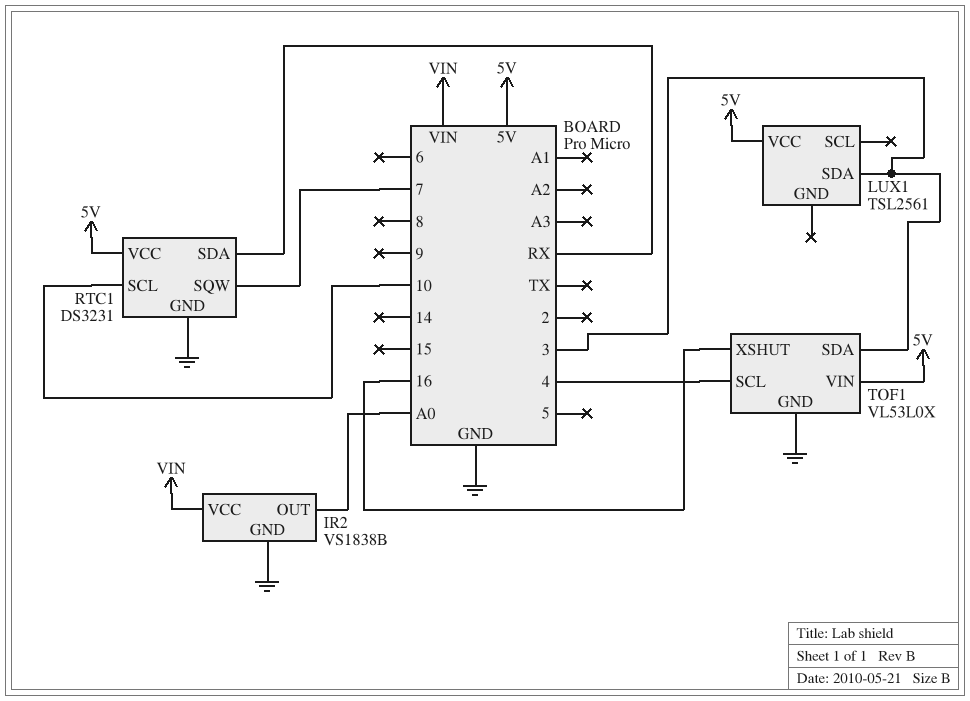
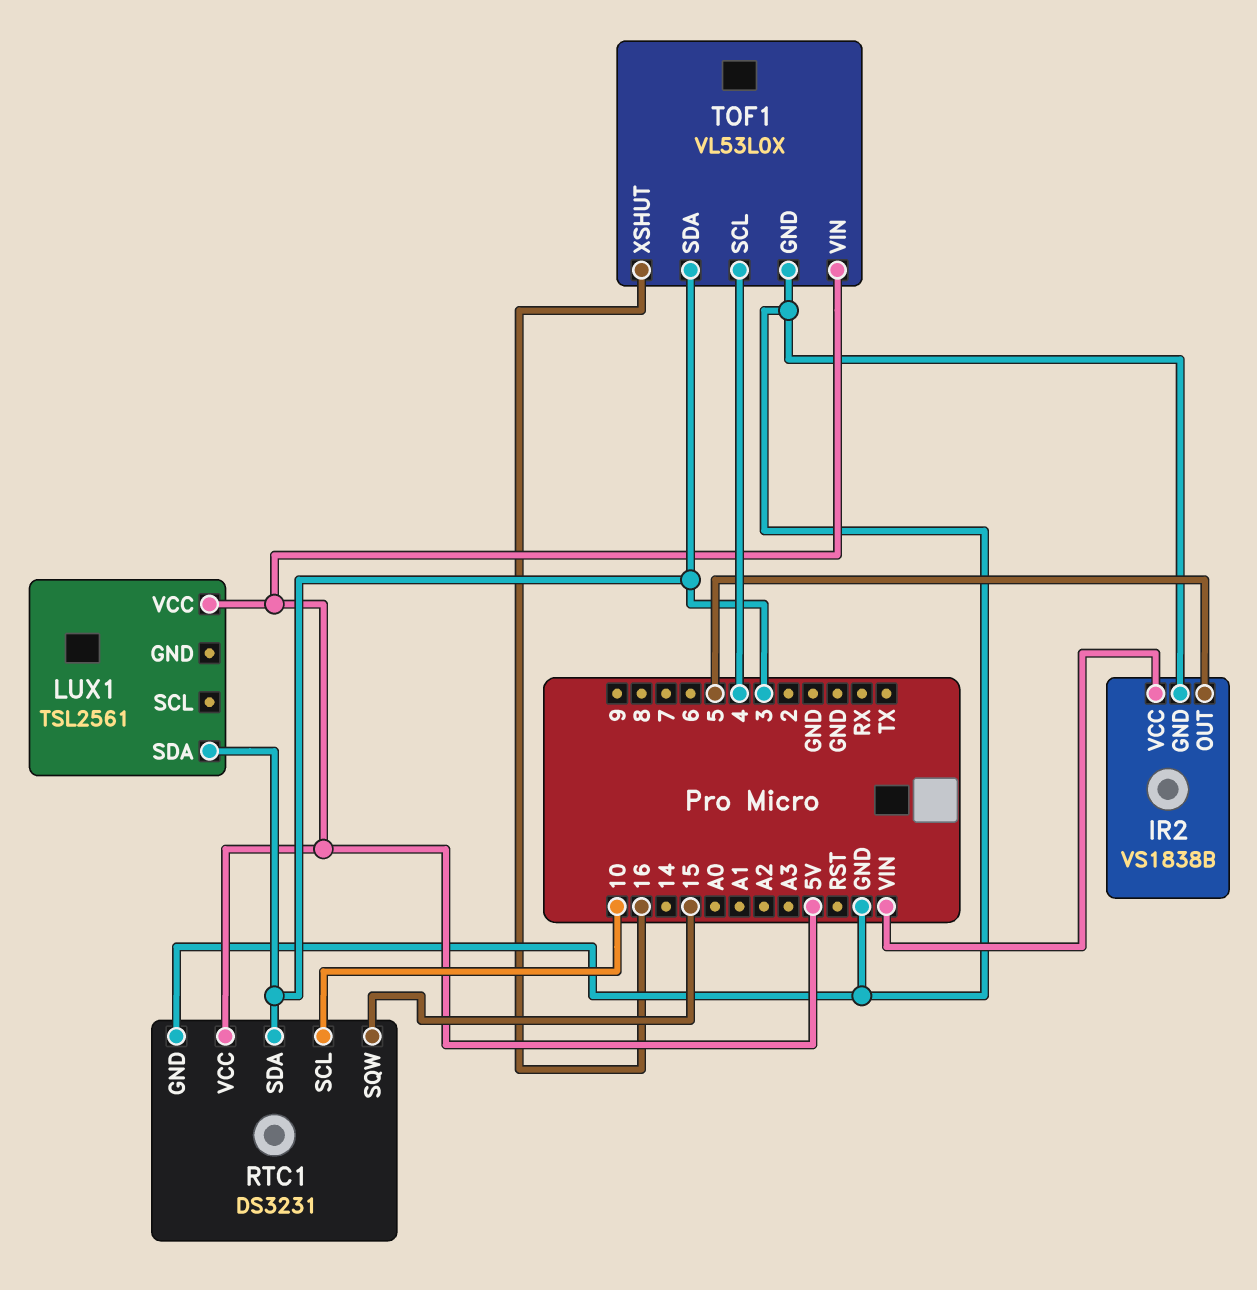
IR2 pin OUT: A0 -> 5
RTC1 pin SDA: RX -> 3
RTC1 pin SQW: 7 -> 15

